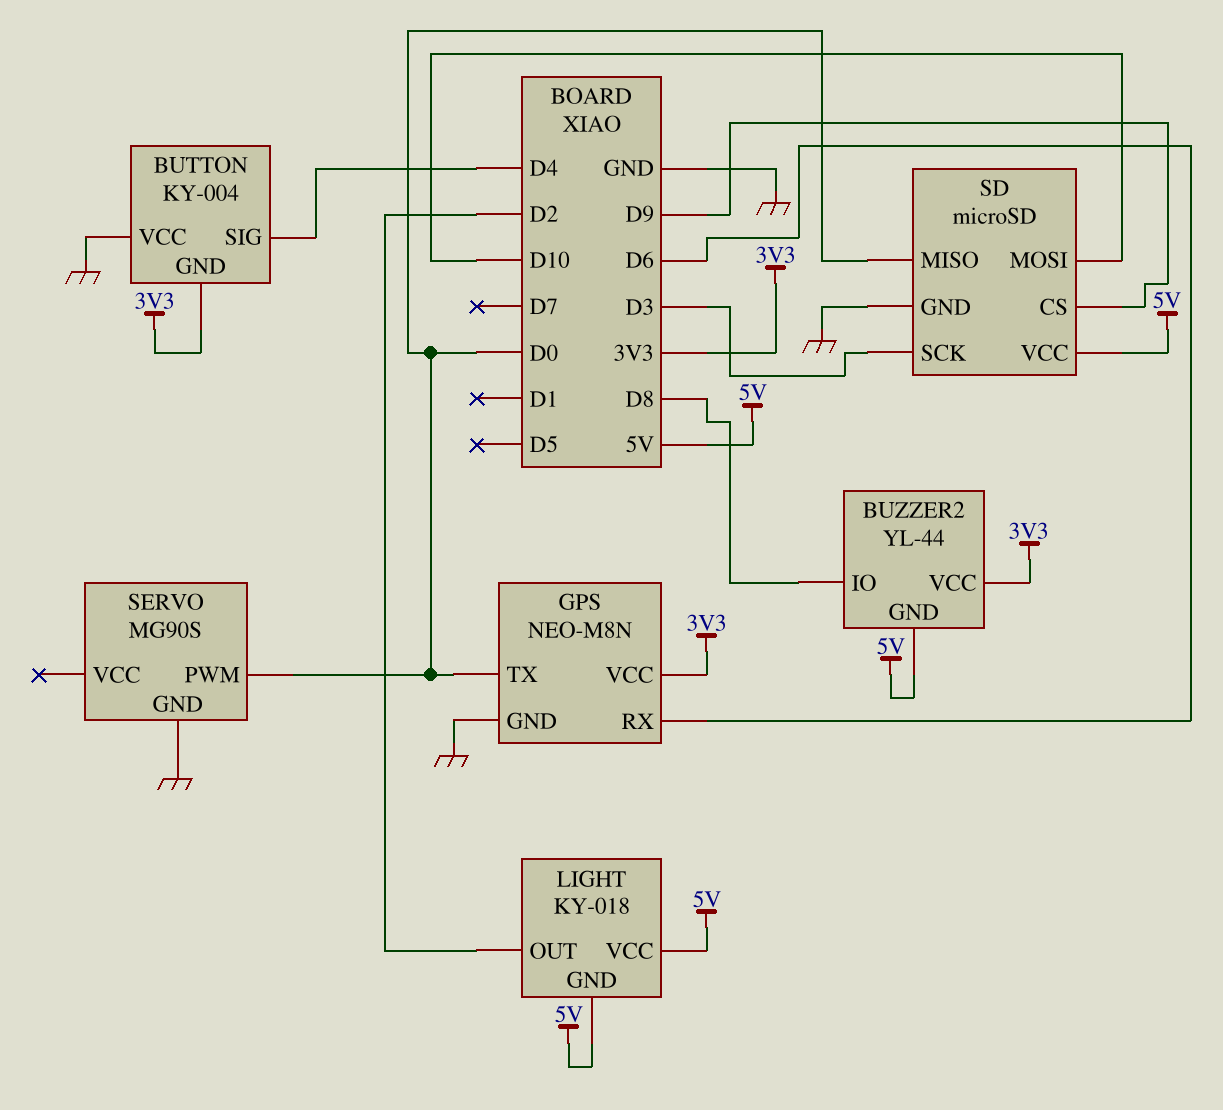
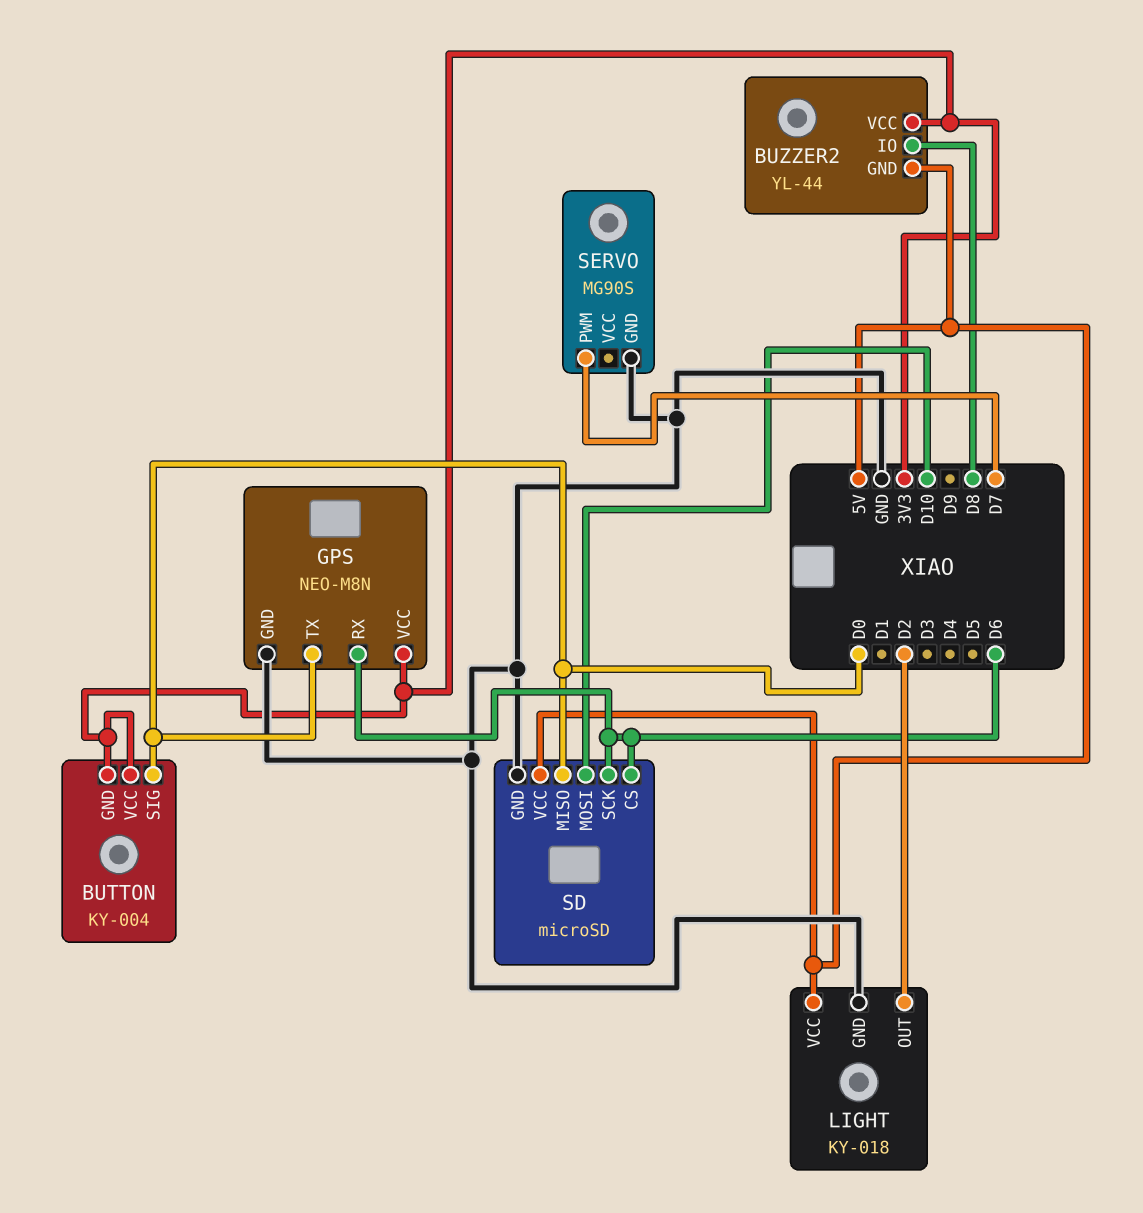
BUTTON pin SIG: D4 -> D0
BUTTON pin VCC: GND -> 3V3
LIGHT pin GND: 5V -> GND
SD pin CS: D9 -> D6
SD pin SCK: D3 -> D6
SERVO pin PWM: D0 -> D7

